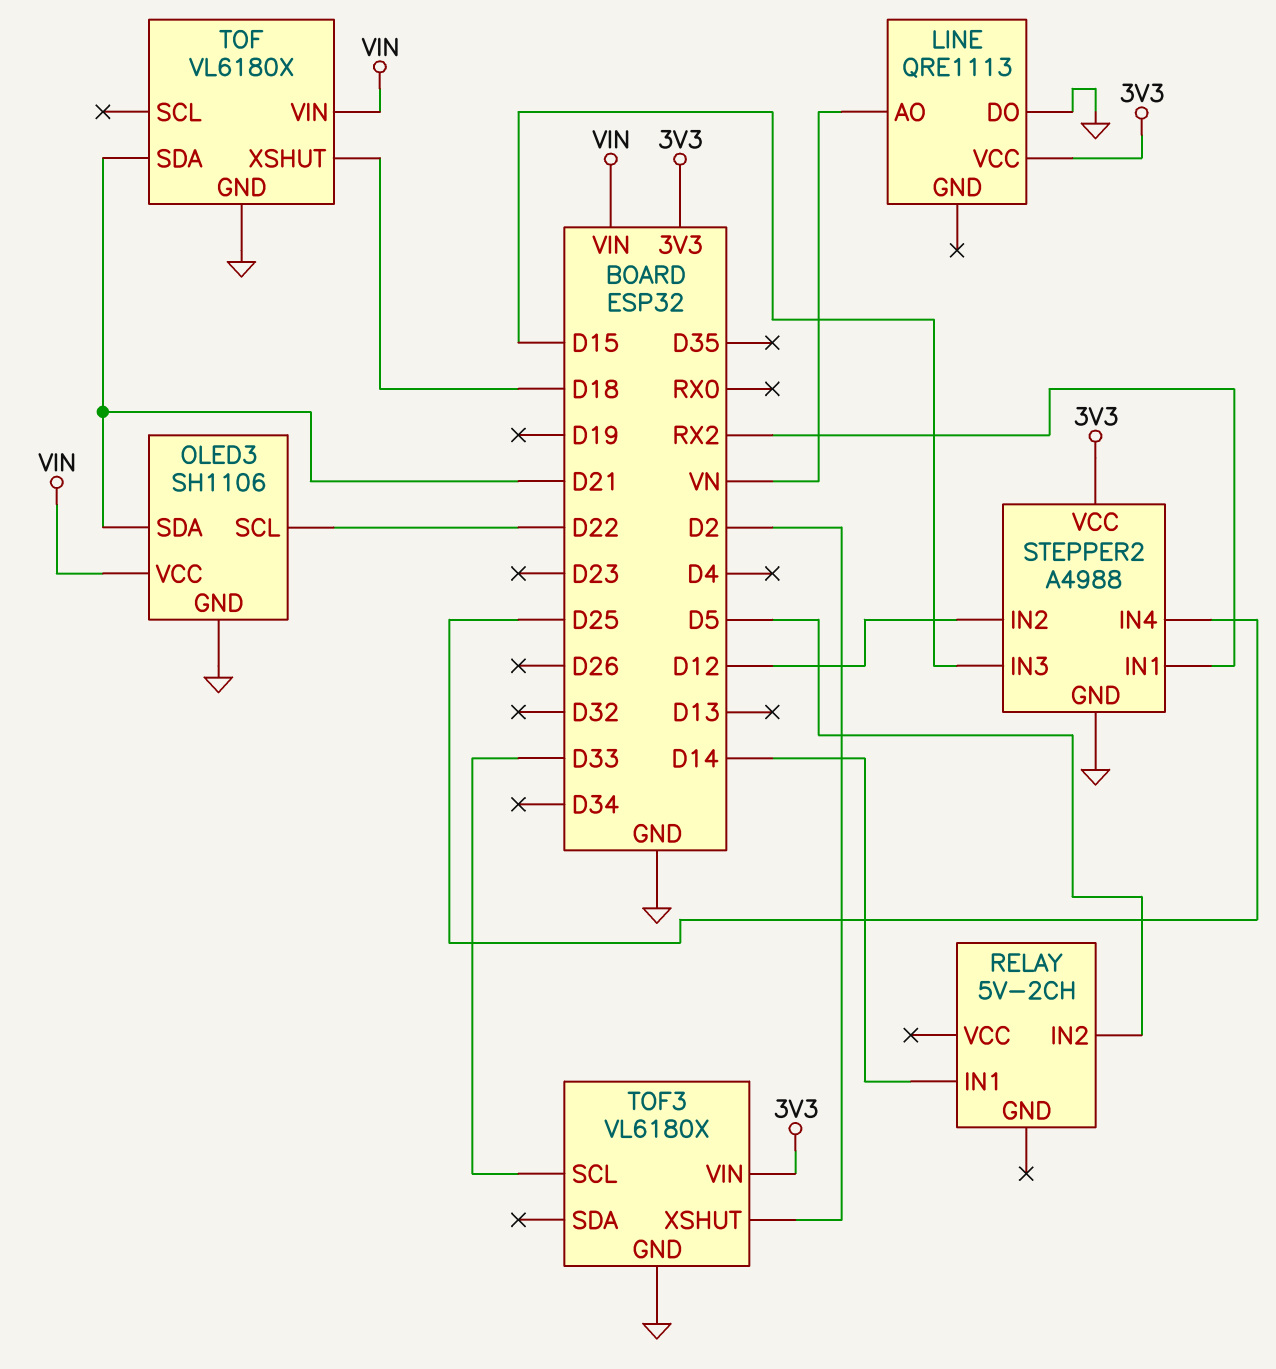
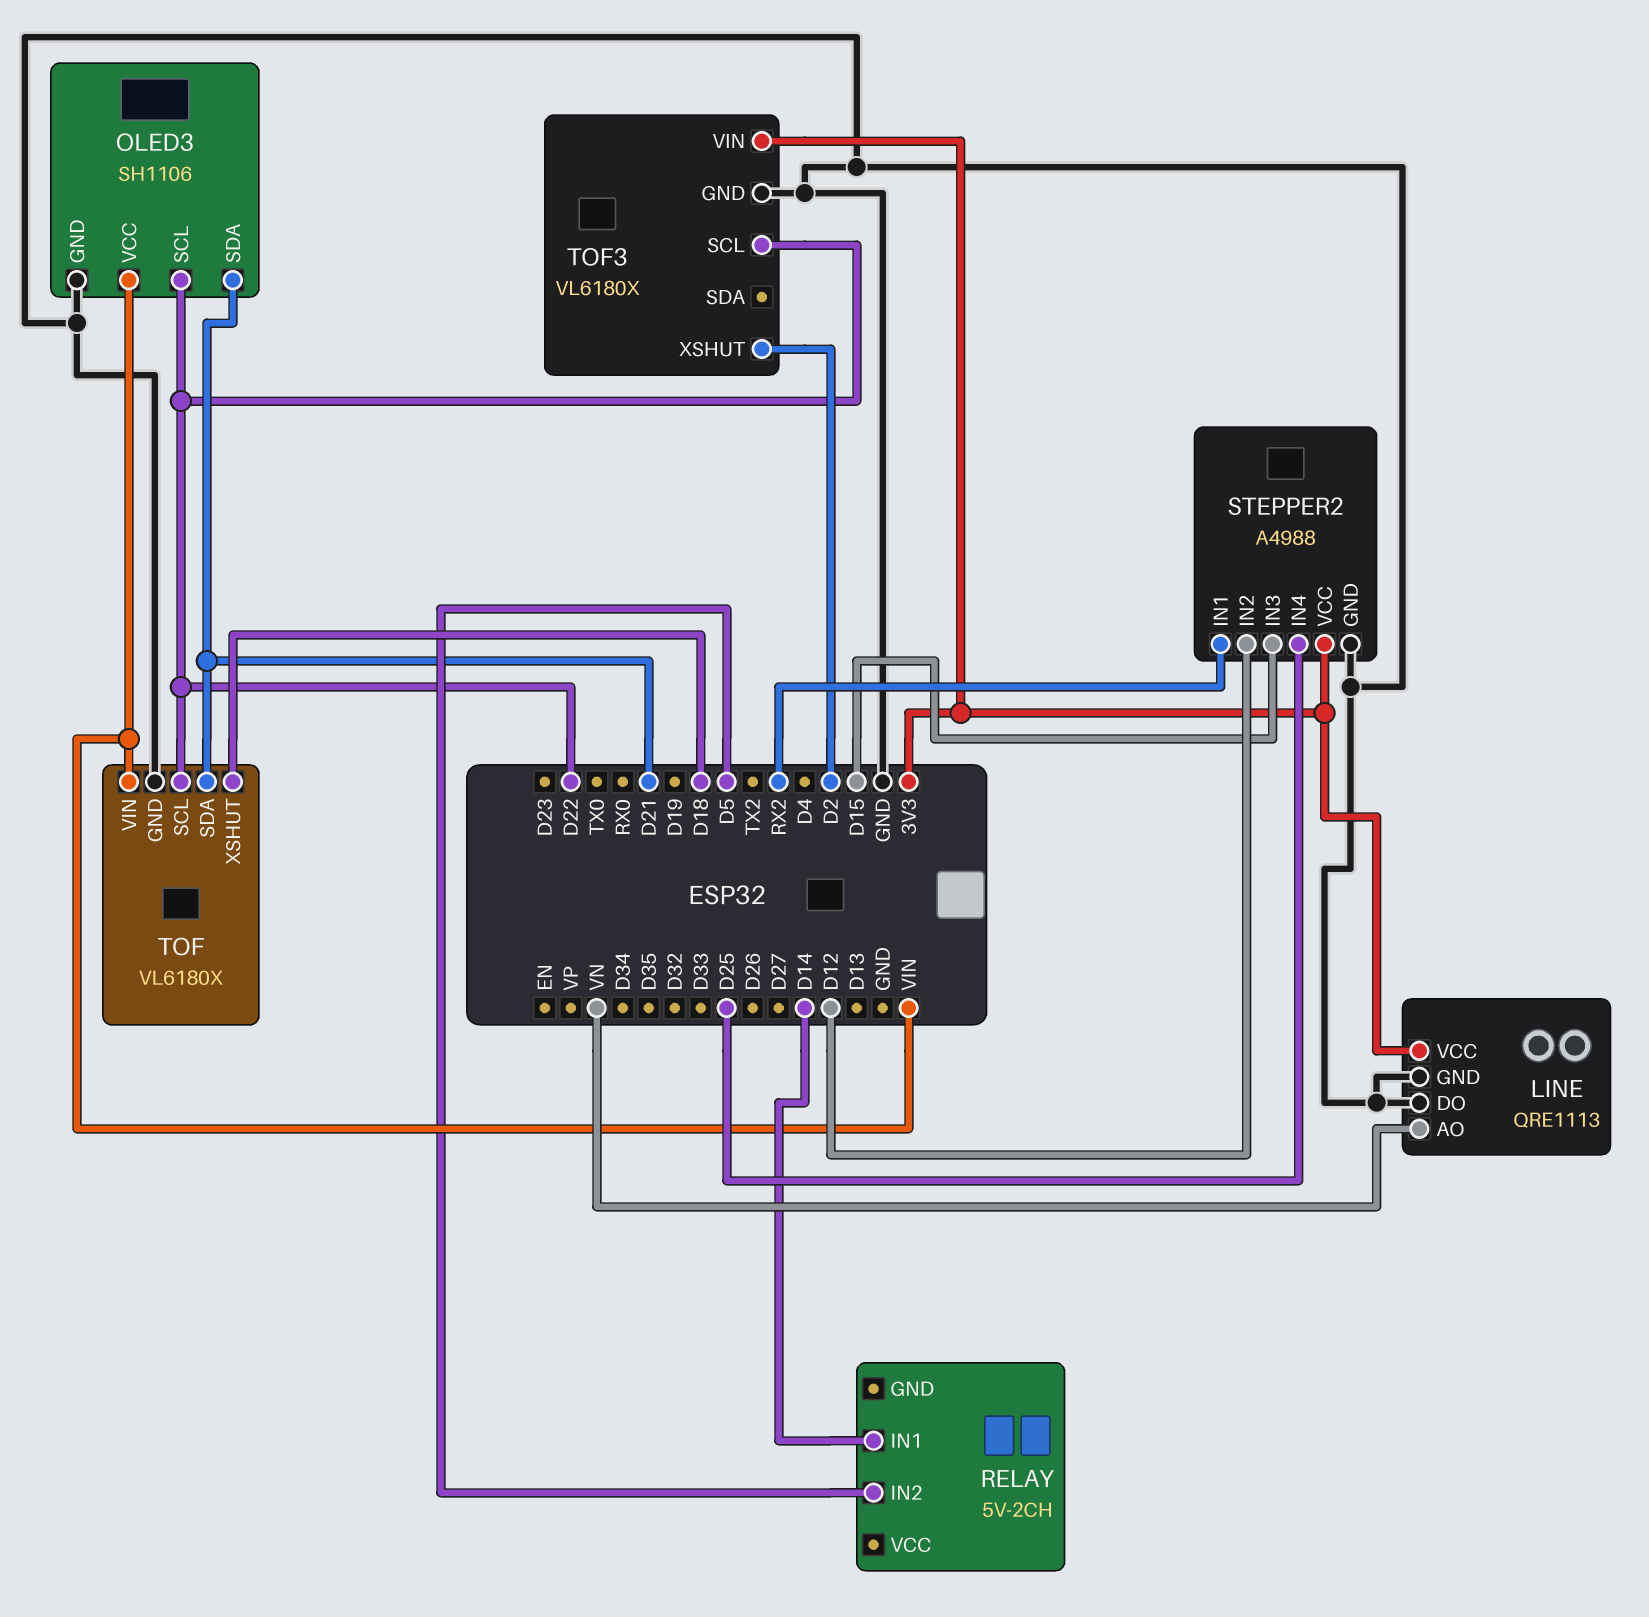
LINE pin GND: none -> GND
TOF pin SCL: none -> D22
TOF3 pin SCL: D33 -> D22

